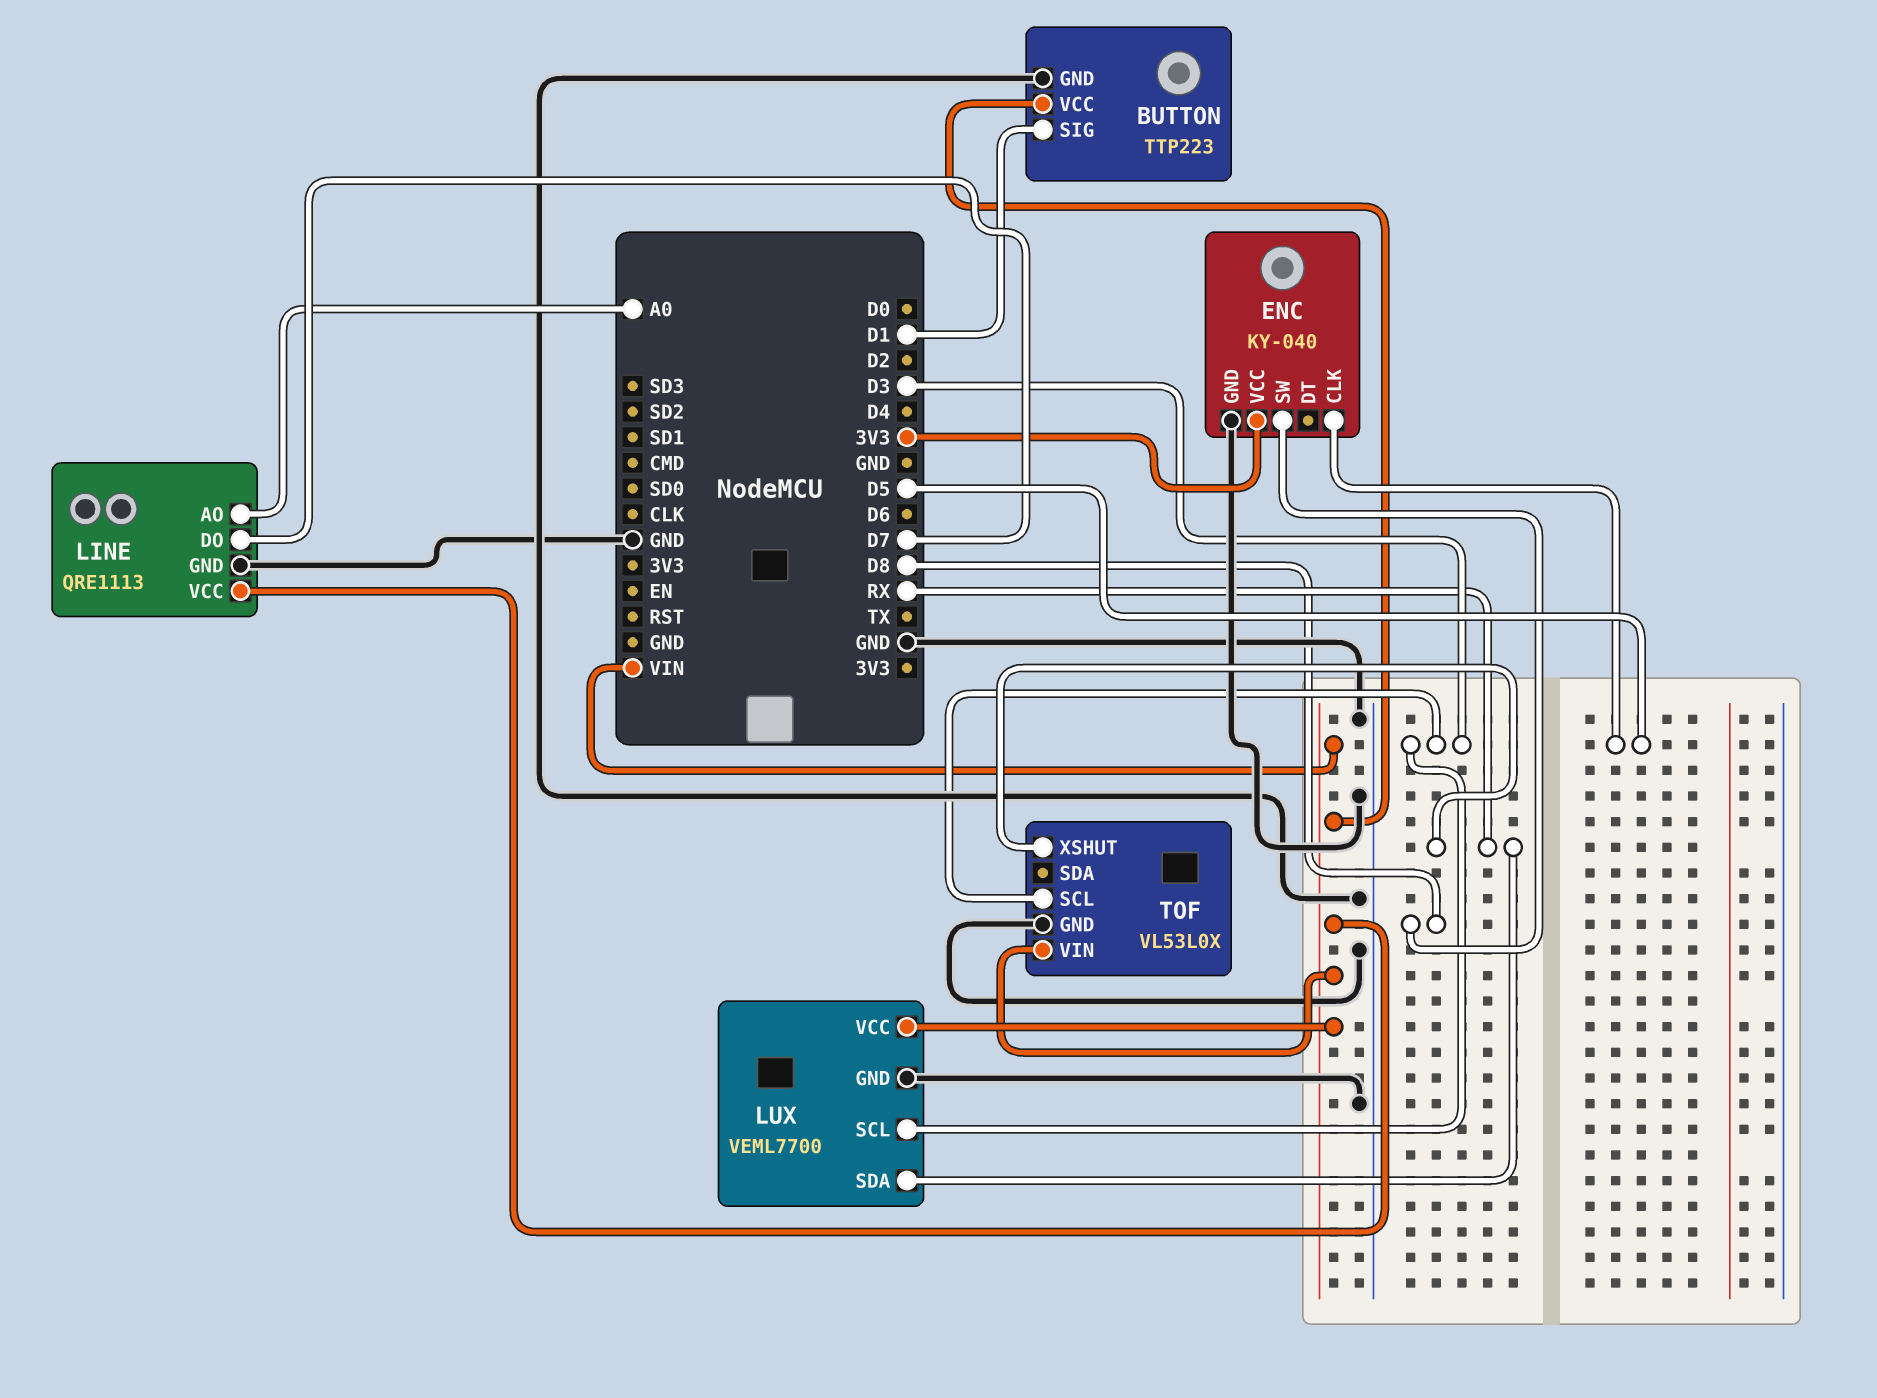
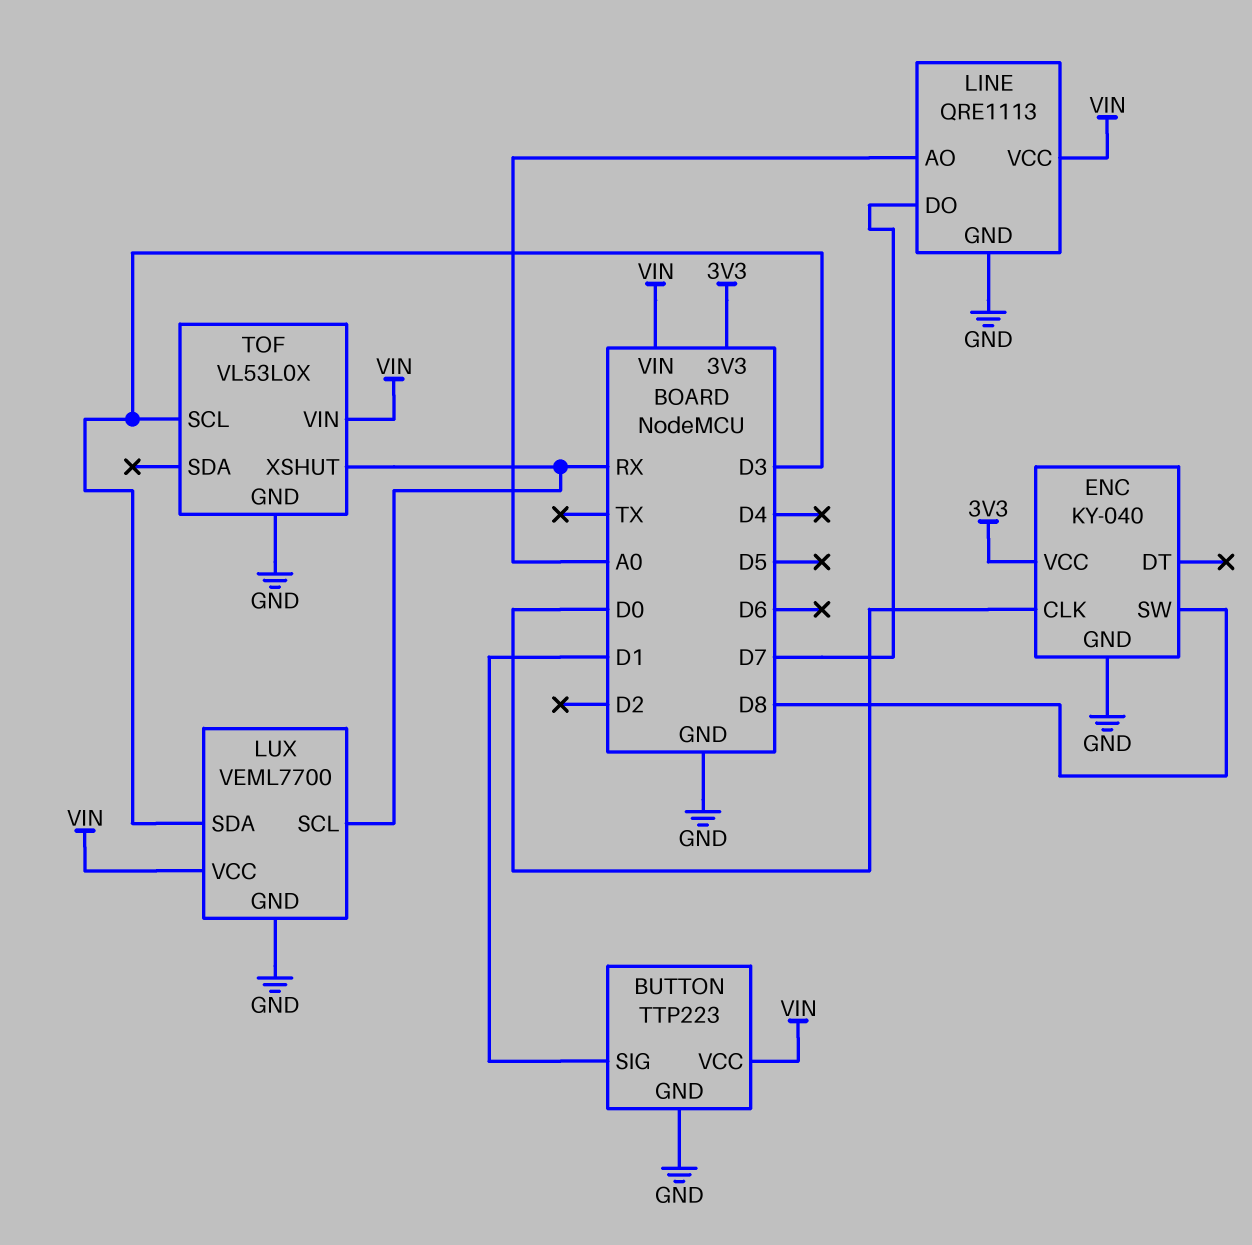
ENC pin CLK: D5 -> D0
LUX pin SCL: D3 -> RX
LUX pin SDA: RX -> D3

